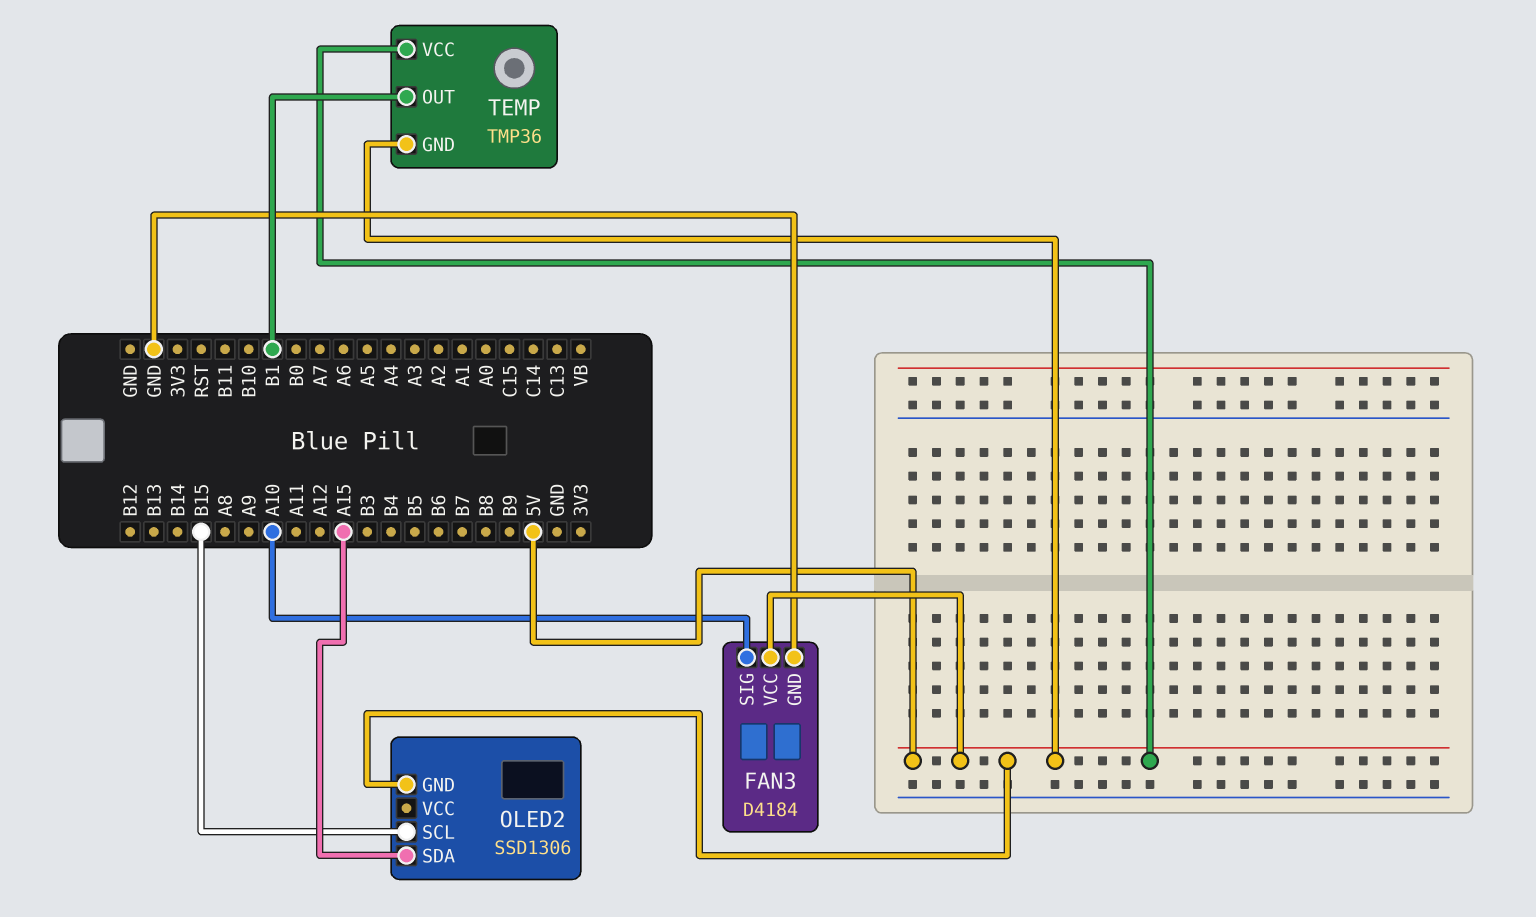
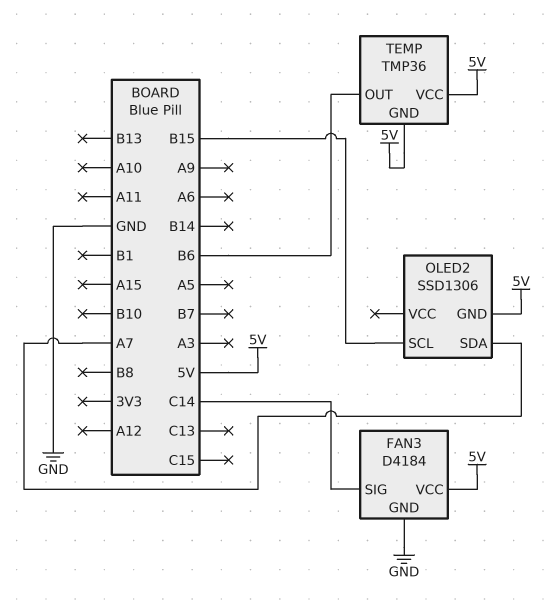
FAN3 pin SIG: A10 -> C14
OLED2 pin SDA: A15 -> A7
TEMP pin OUT: B1 -> B6

